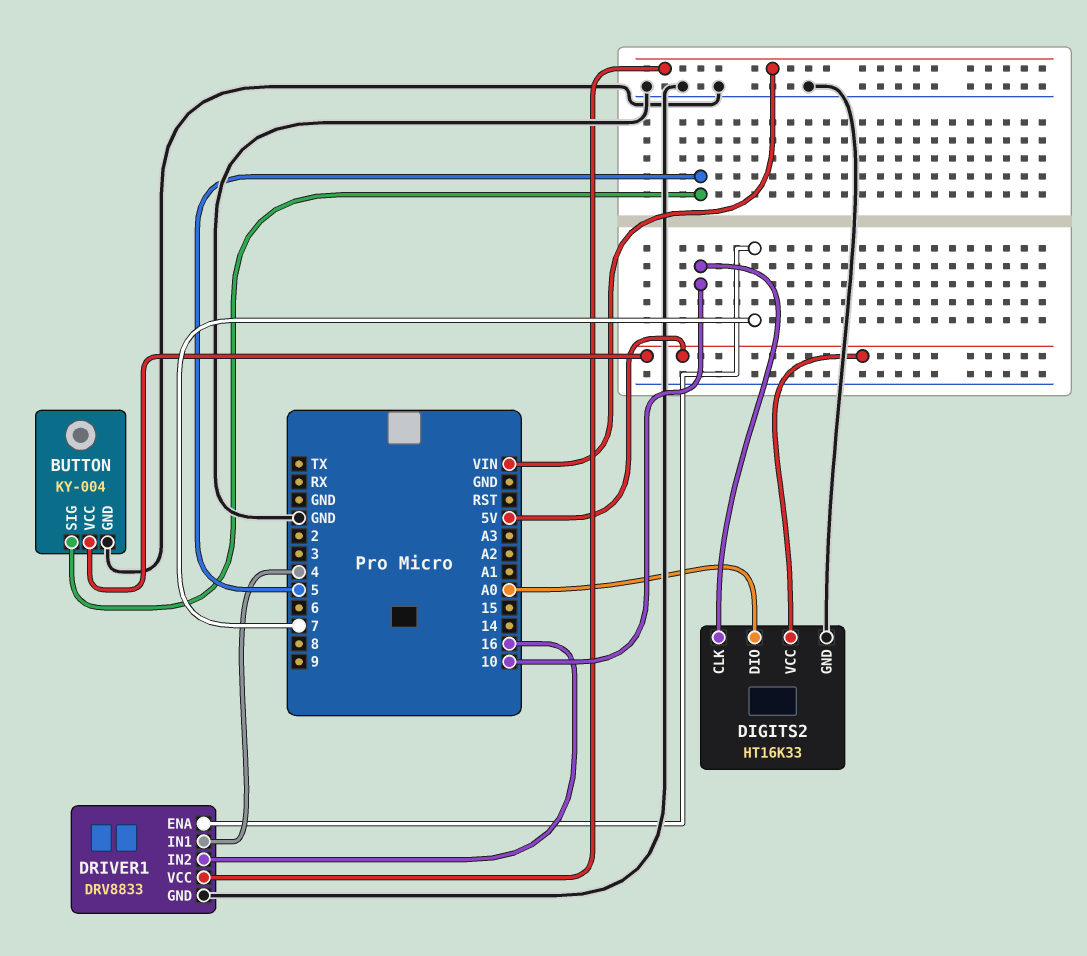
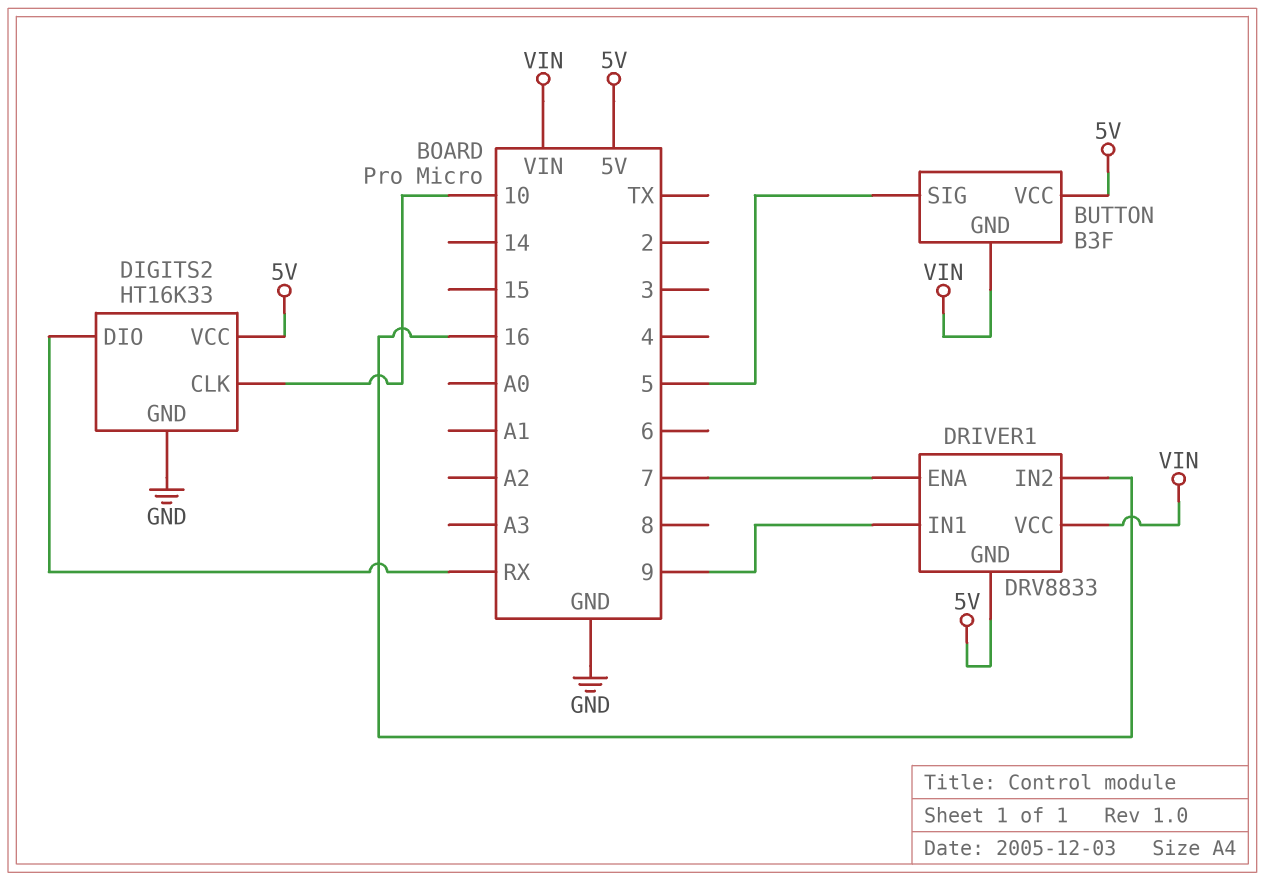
BUTTON: KY-004 -> B3F
BUTTON pin GND: GND -> VIN
DIGITS2 pin DIO: A0 -> RX
DRIVER1 pin GND: GND -> 5V
DRIVER1 pin IN1: 4 -> 9

